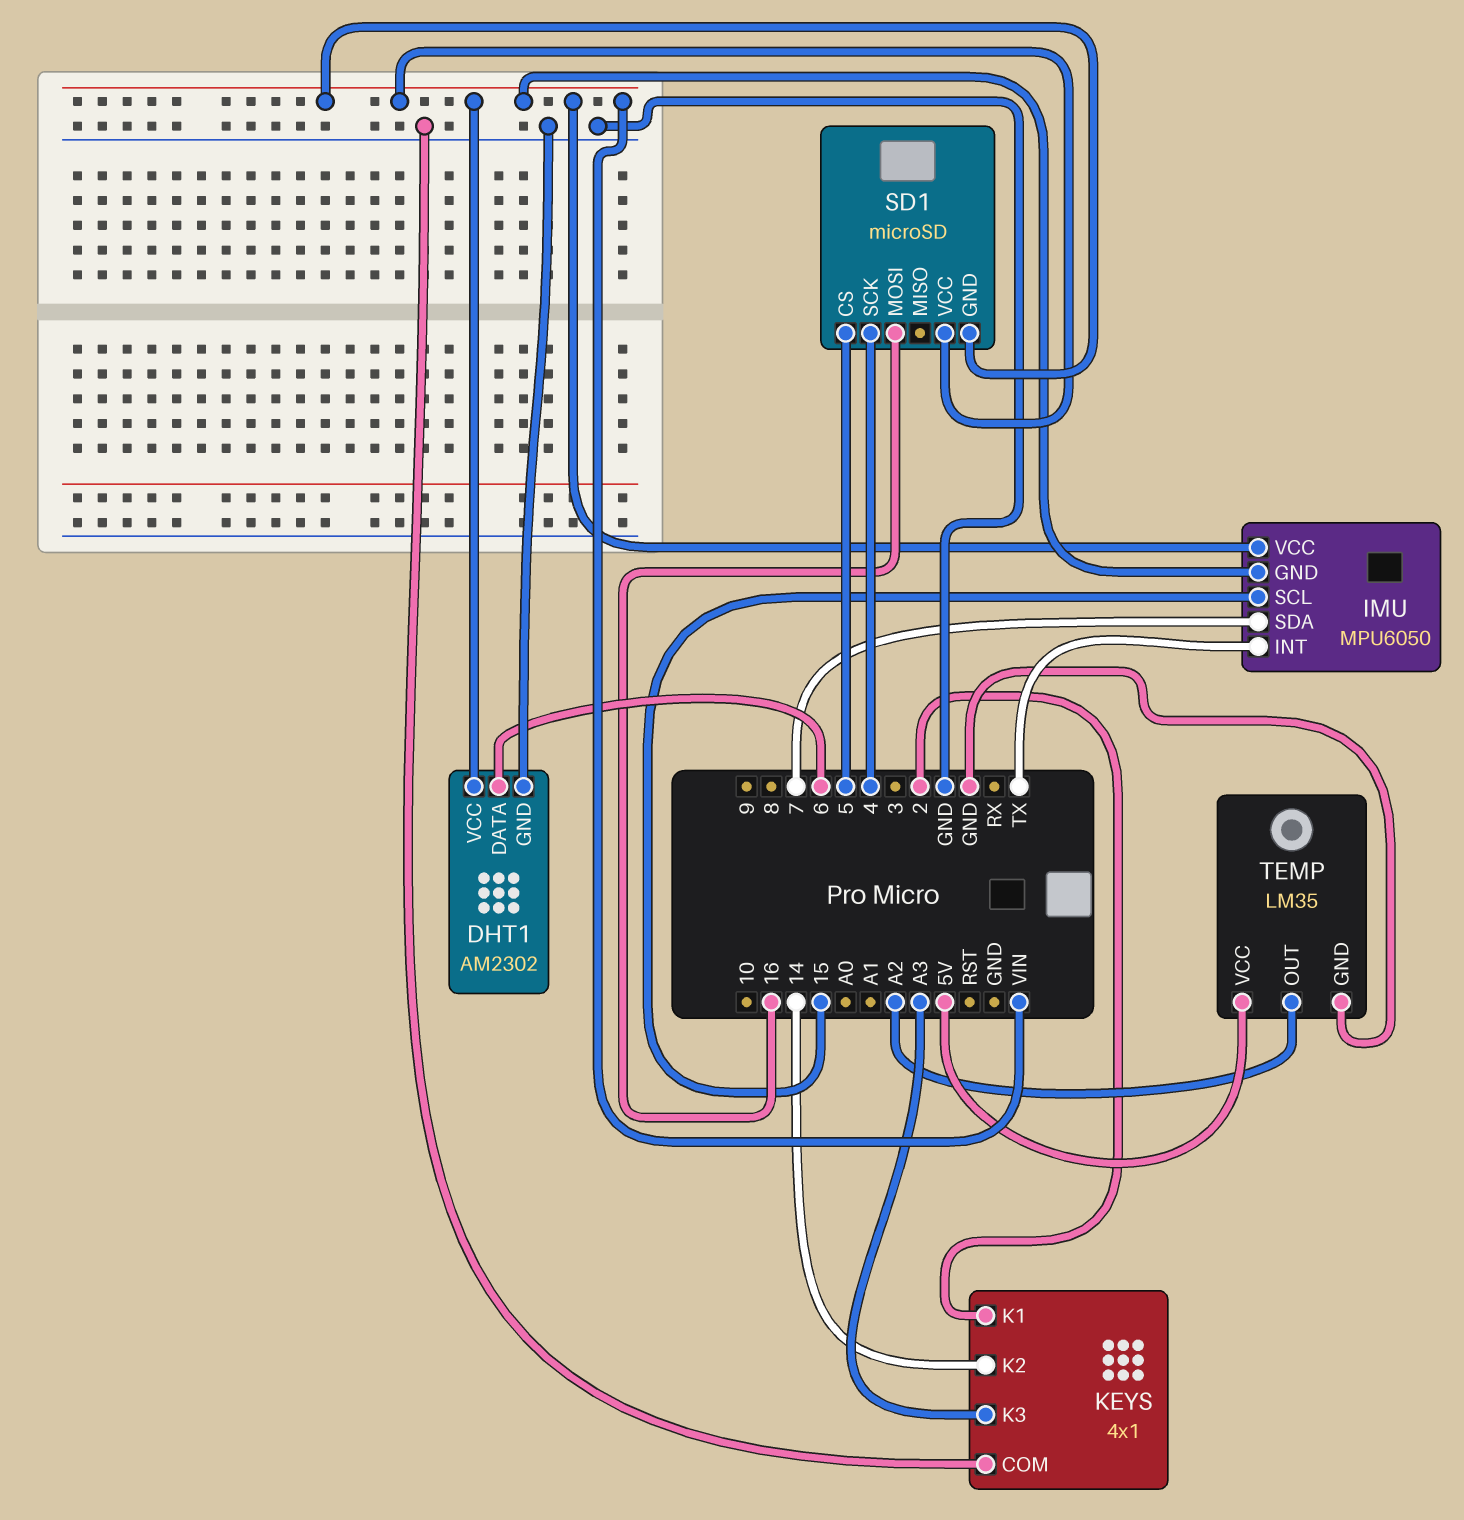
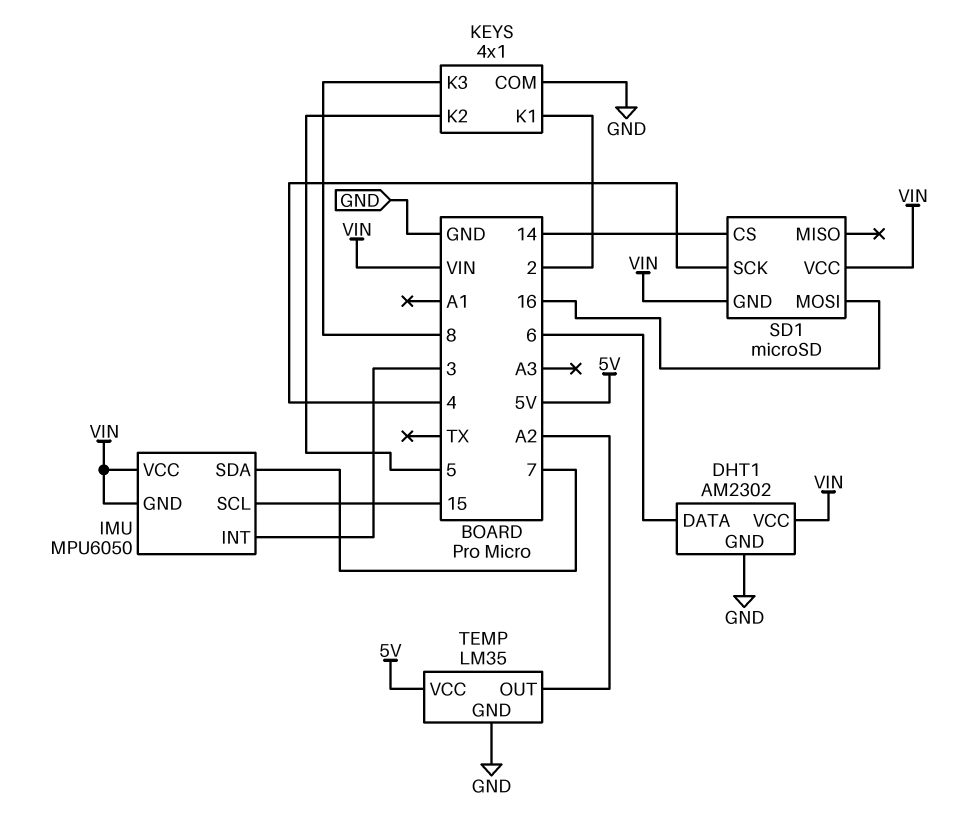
IMU pin INT: TX -> 3
KEYS pin K2: 14 -> 5
KEYS pin K3: A3 -> 8
SD1 pin CS: 5 -> 14

